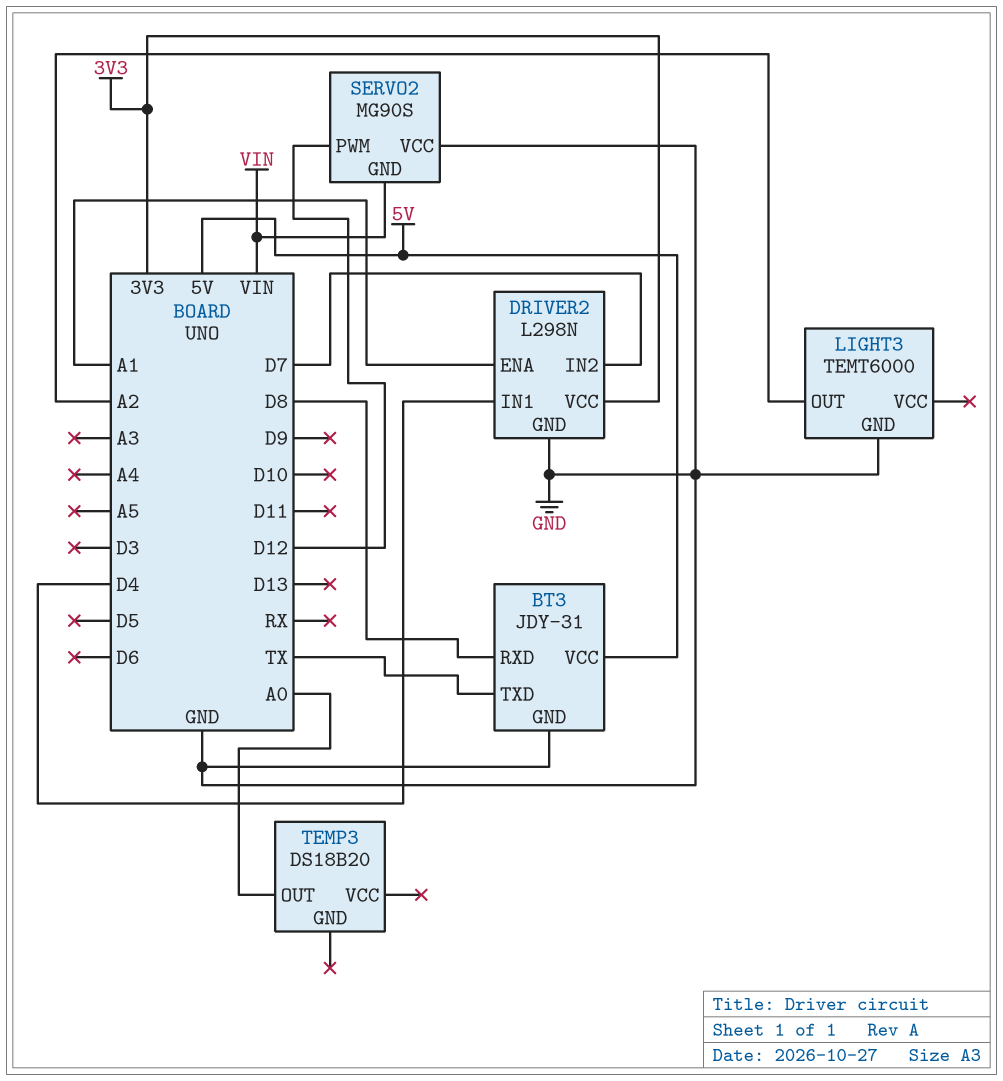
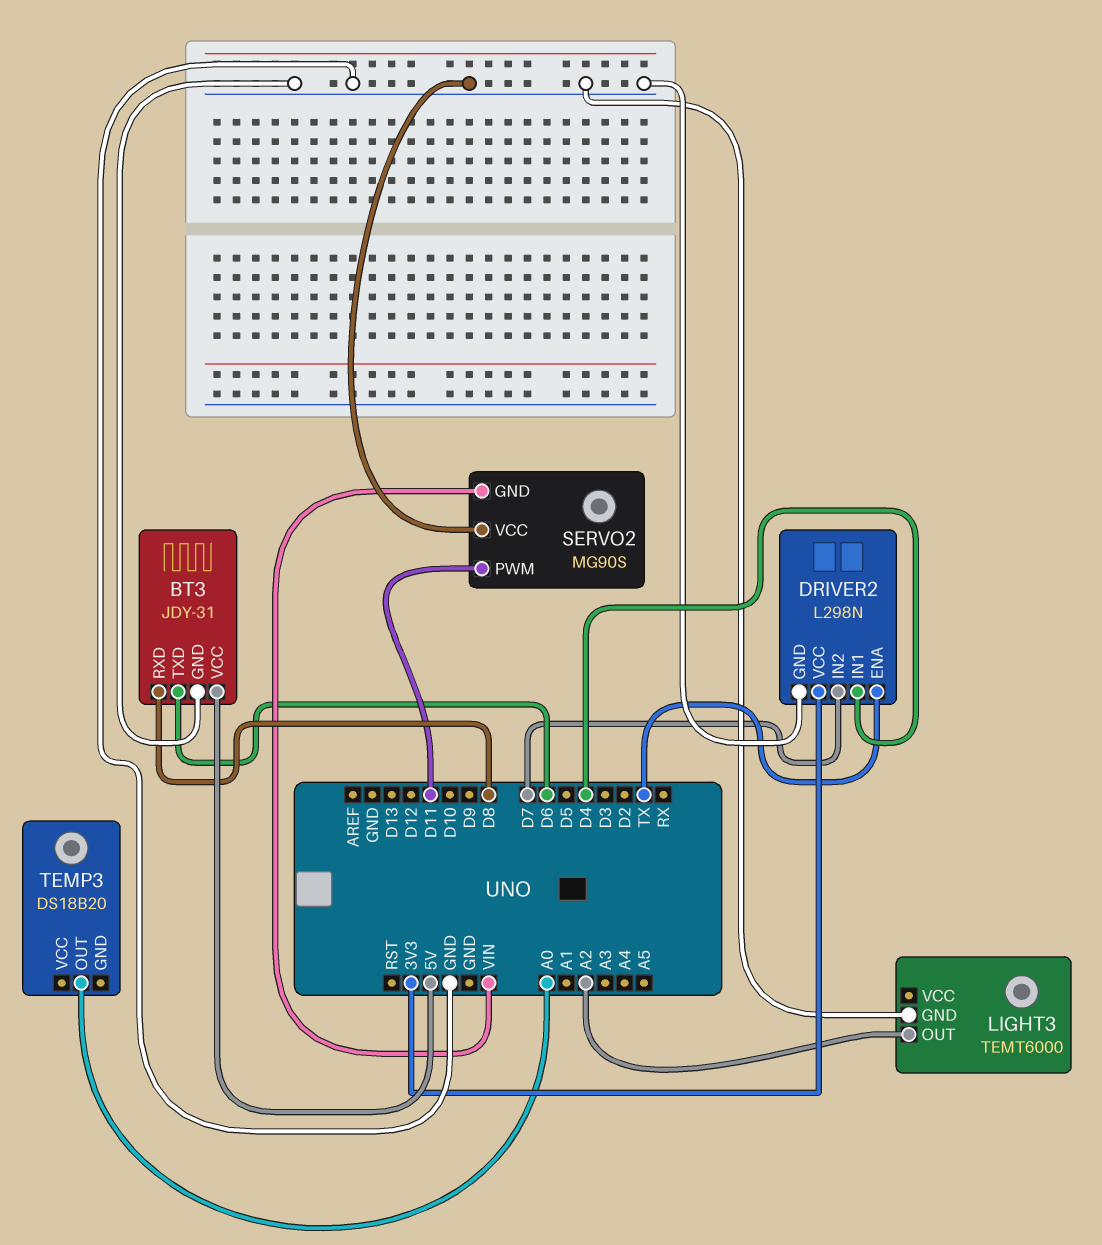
BT3 pin TXD: TX -> D6
DRIVER2 pin ENA: A1 -> TX
SERVO2 pin PWM: D12 -> D11

